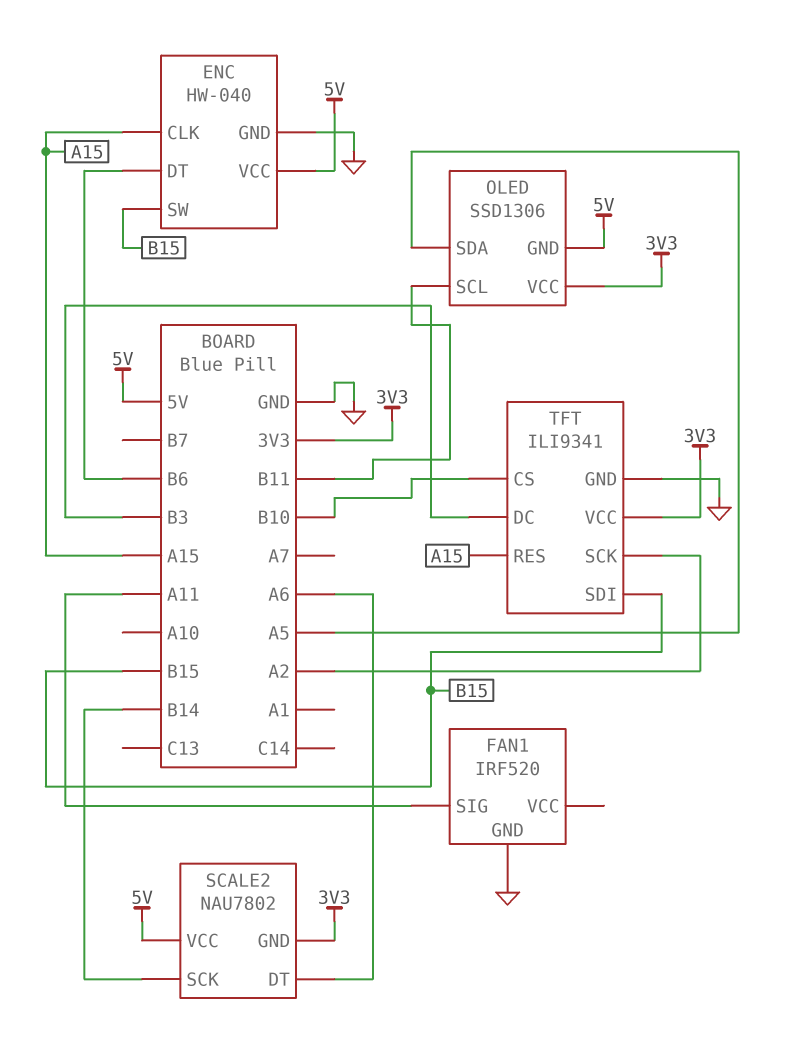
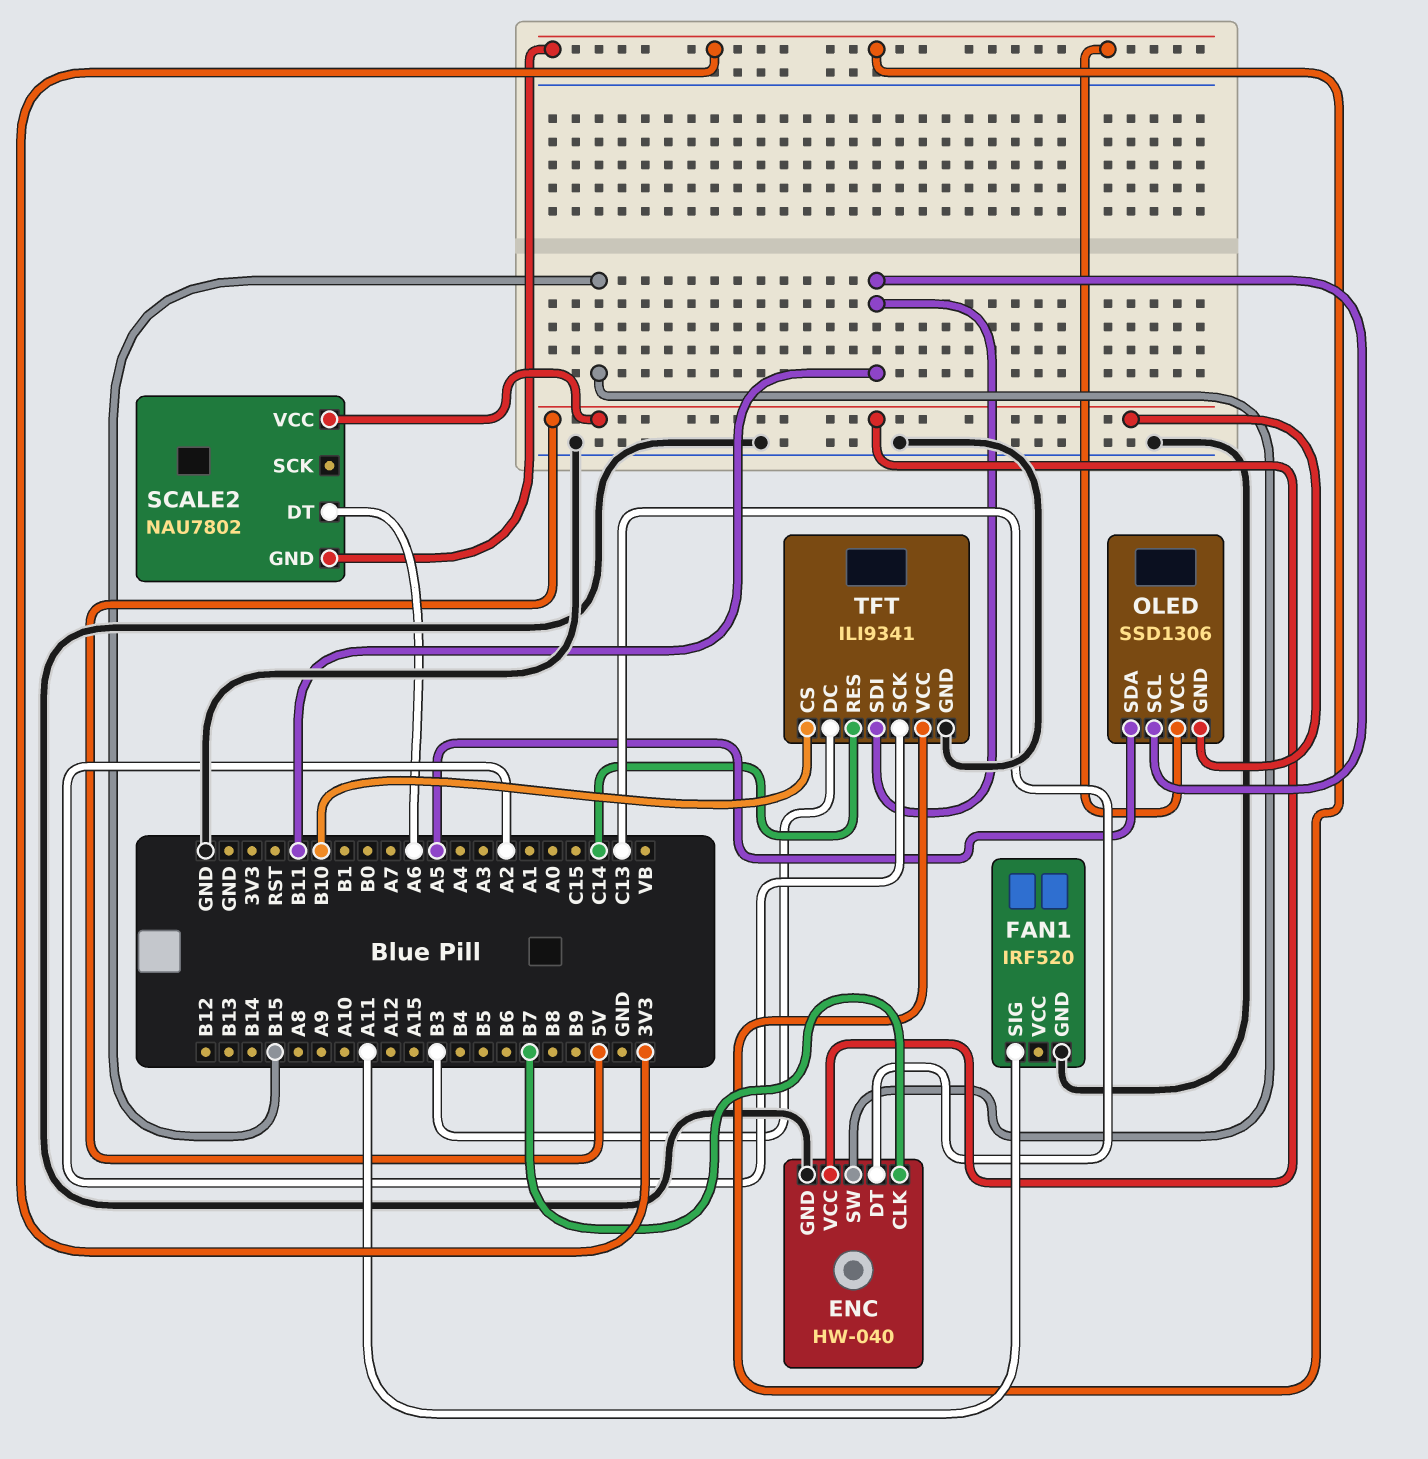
ENC pin CLK: A15 -> B7
ENC pin DT: B6 -> C13
SCALE2 pin SCK: B14 -> none
TFT pin RES: A15 -> C14
TFT pin SDI: B15 -> B11

